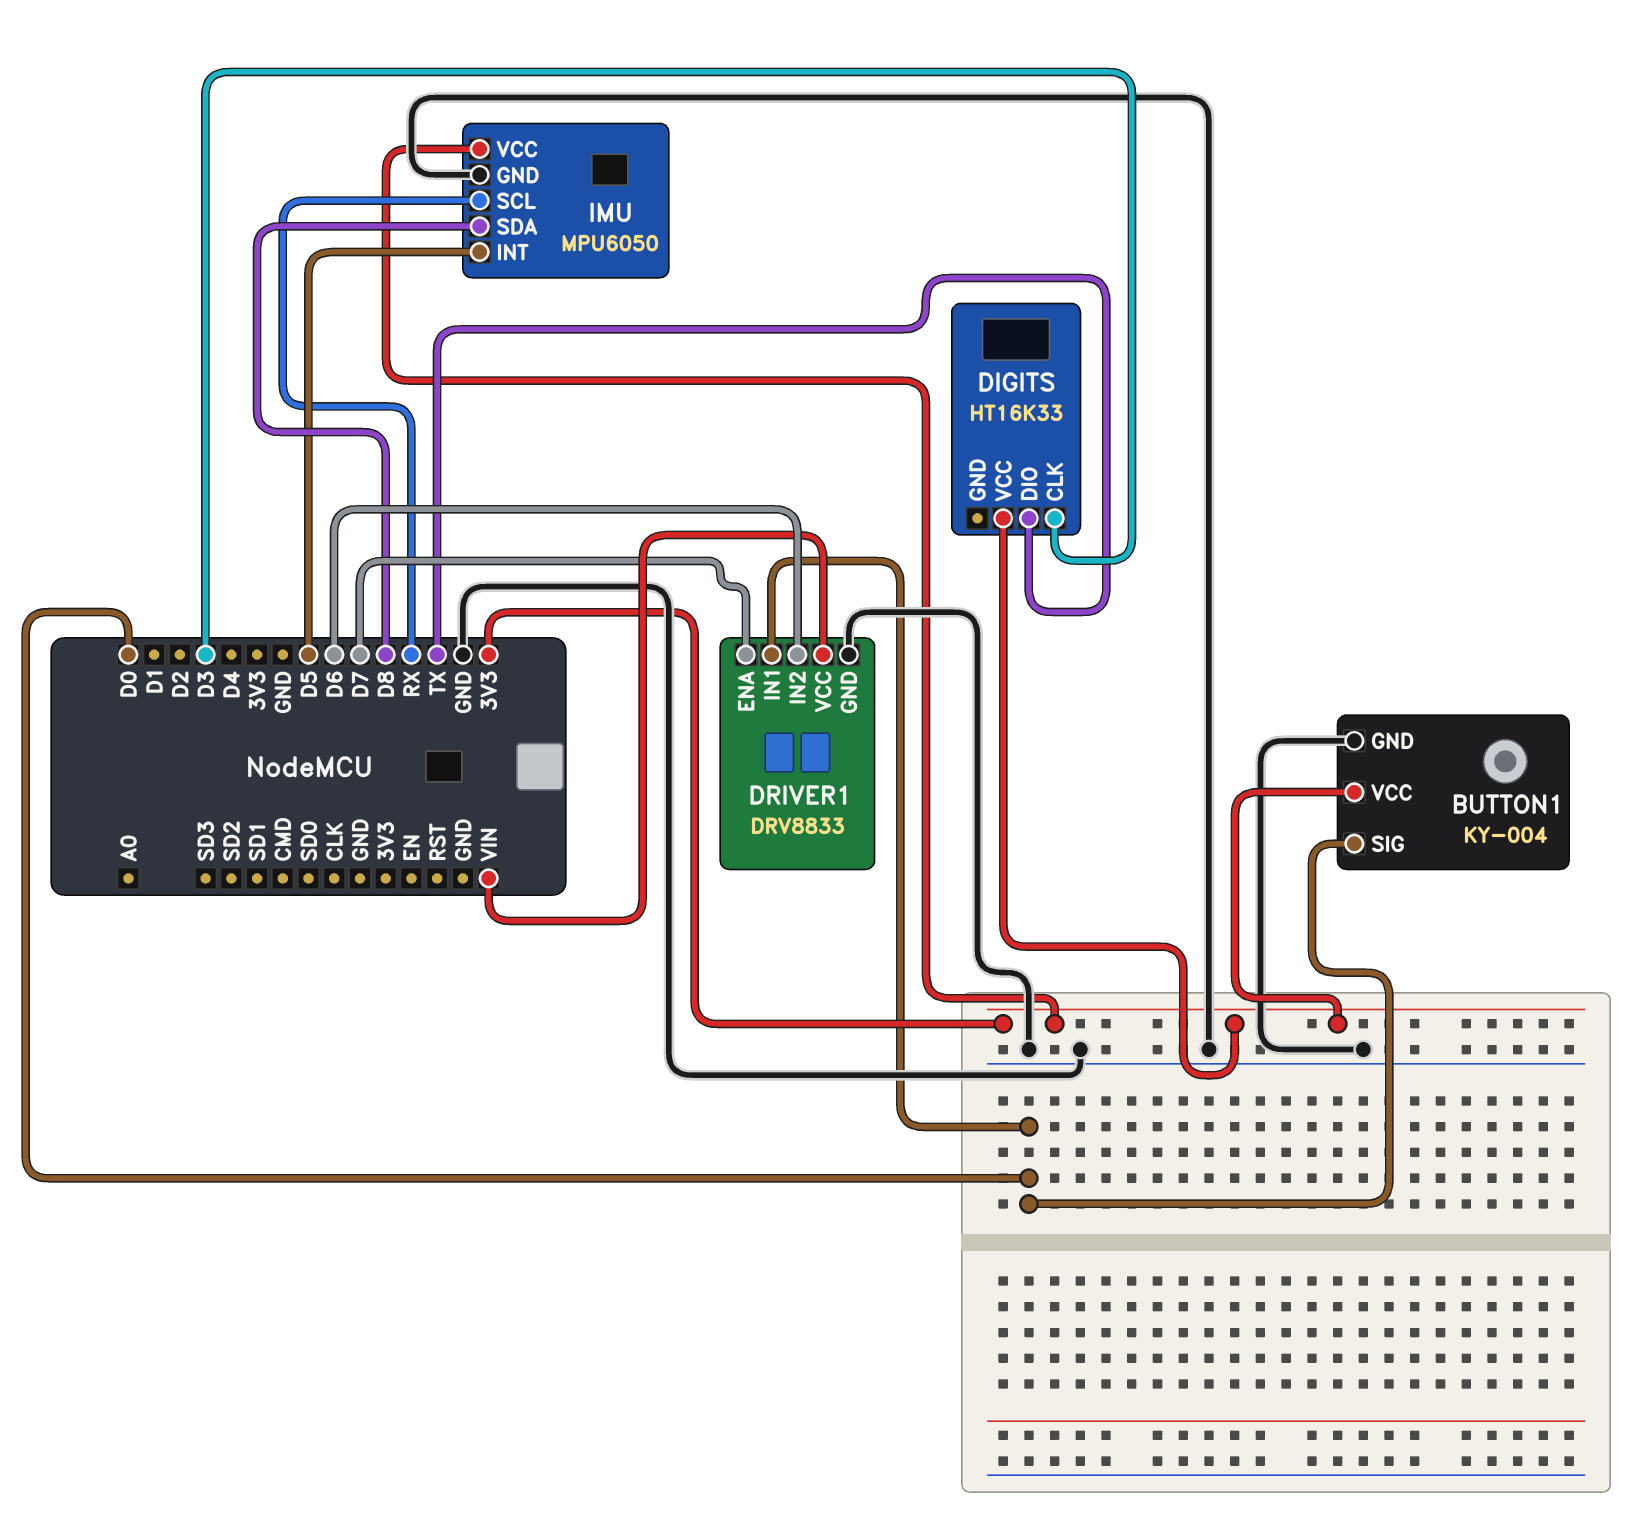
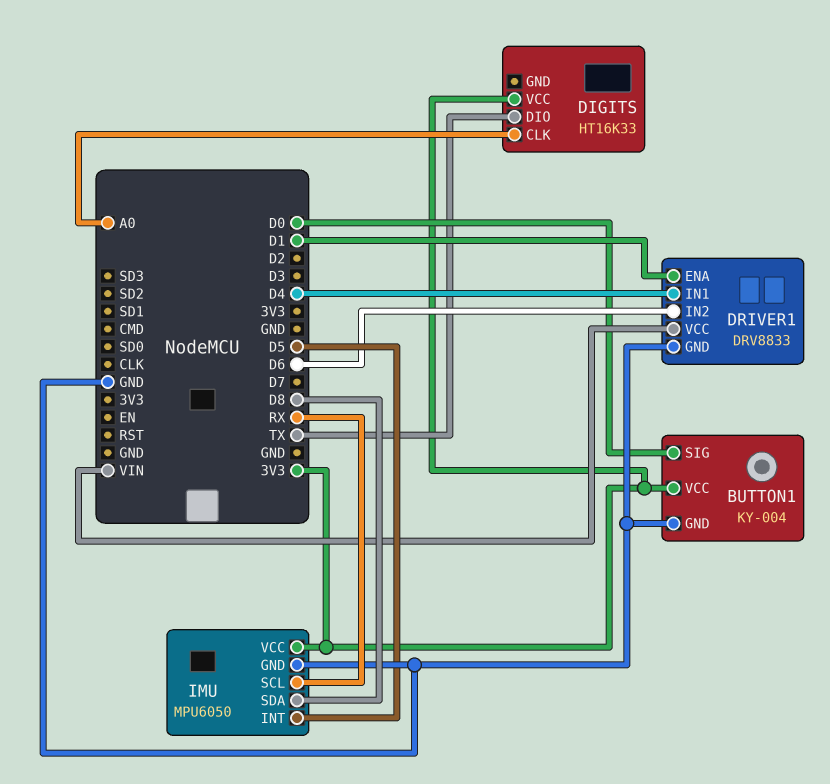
DIGITS pin CLK: D3 -> A0
DRIVER1 pin ENA: D7 -> D1
DRIVER1 pin IN1: D0 -> D4

